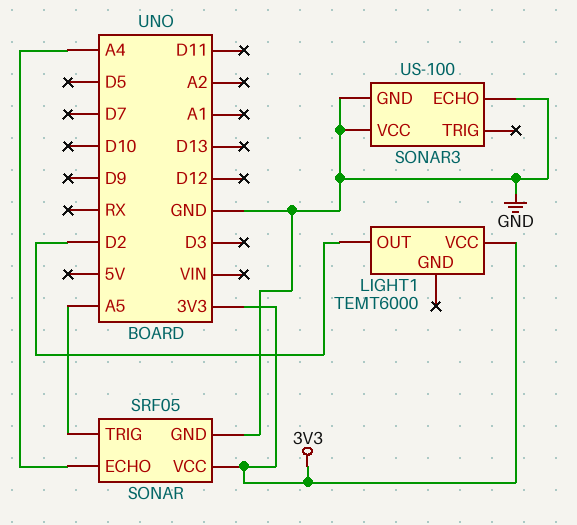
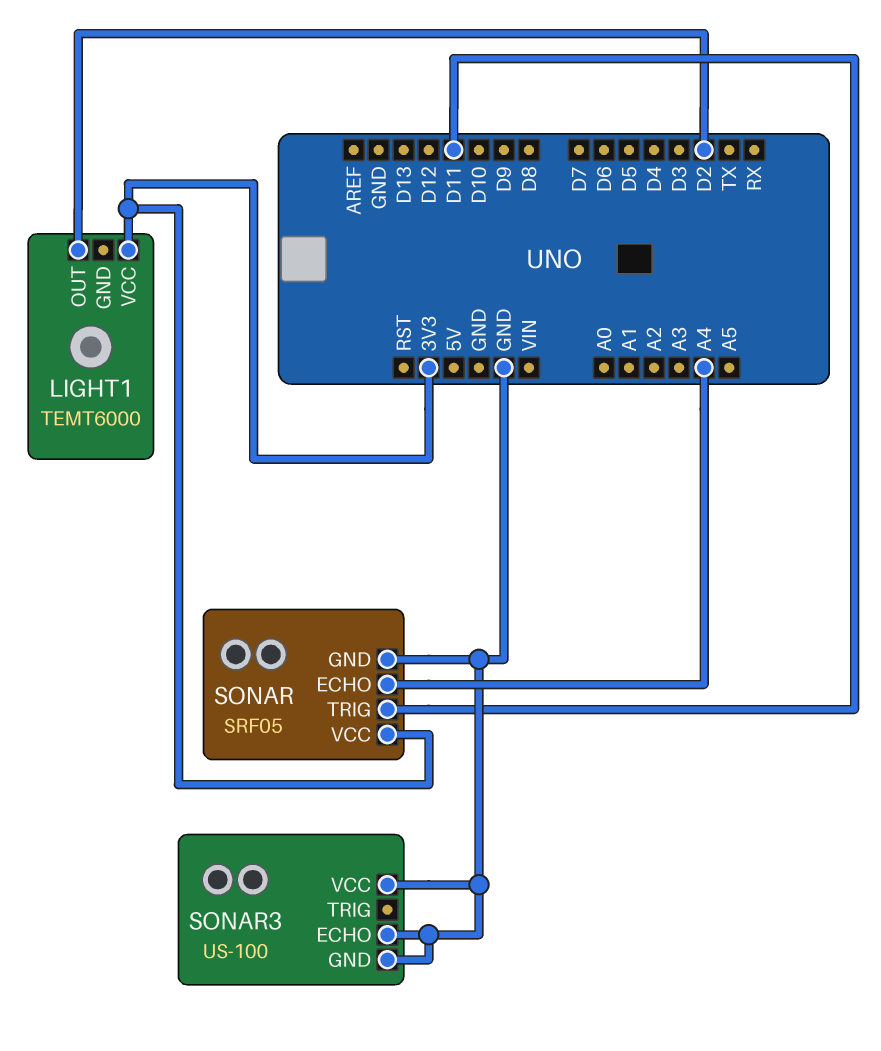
SONAR pin TRIG: A5 -> D11

